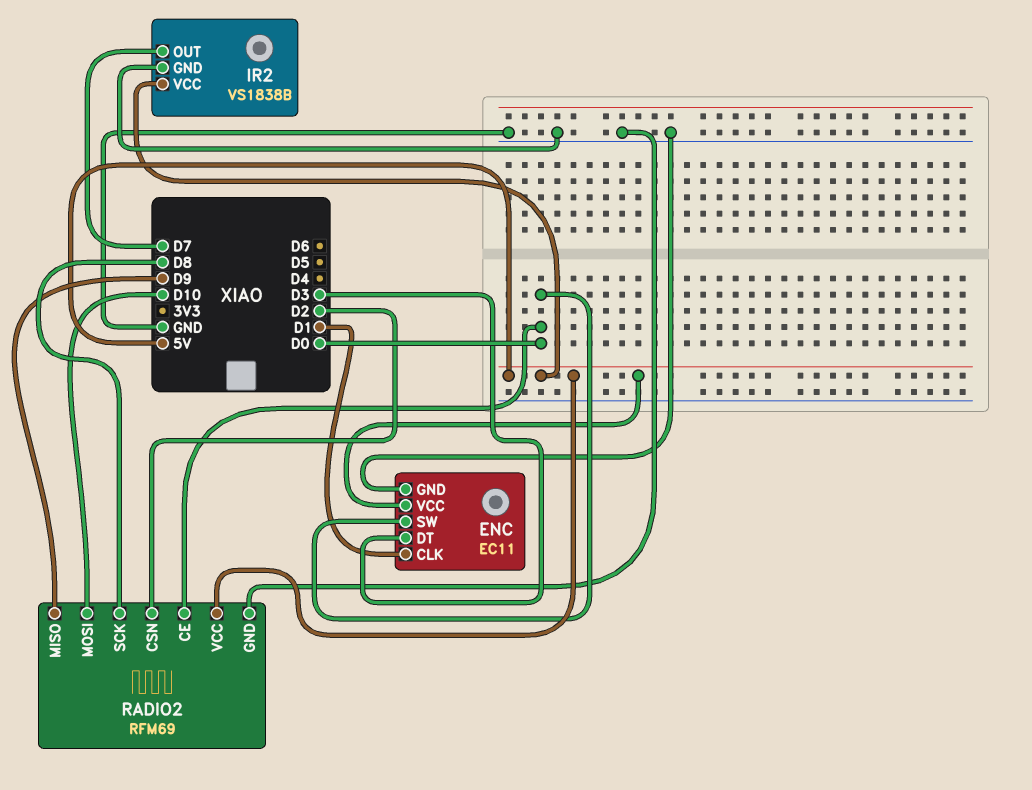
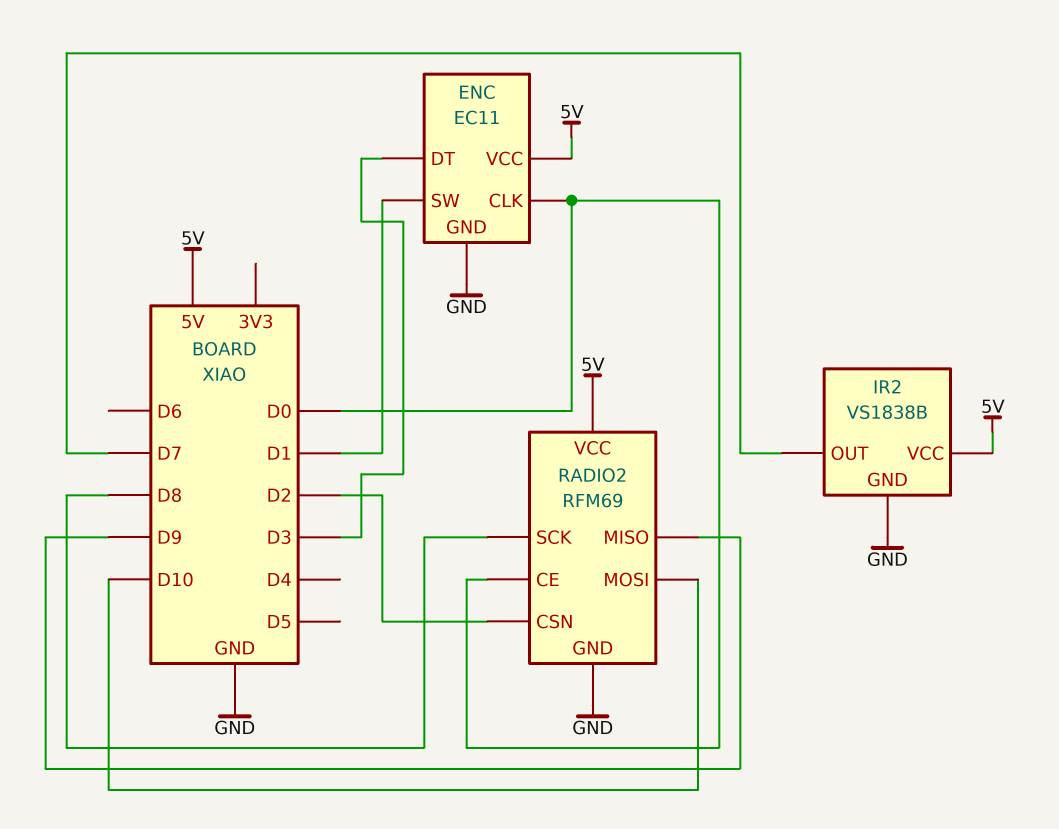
ENC pin CLK: D1 -> D0
ENC pin SW: D0 -> D1

